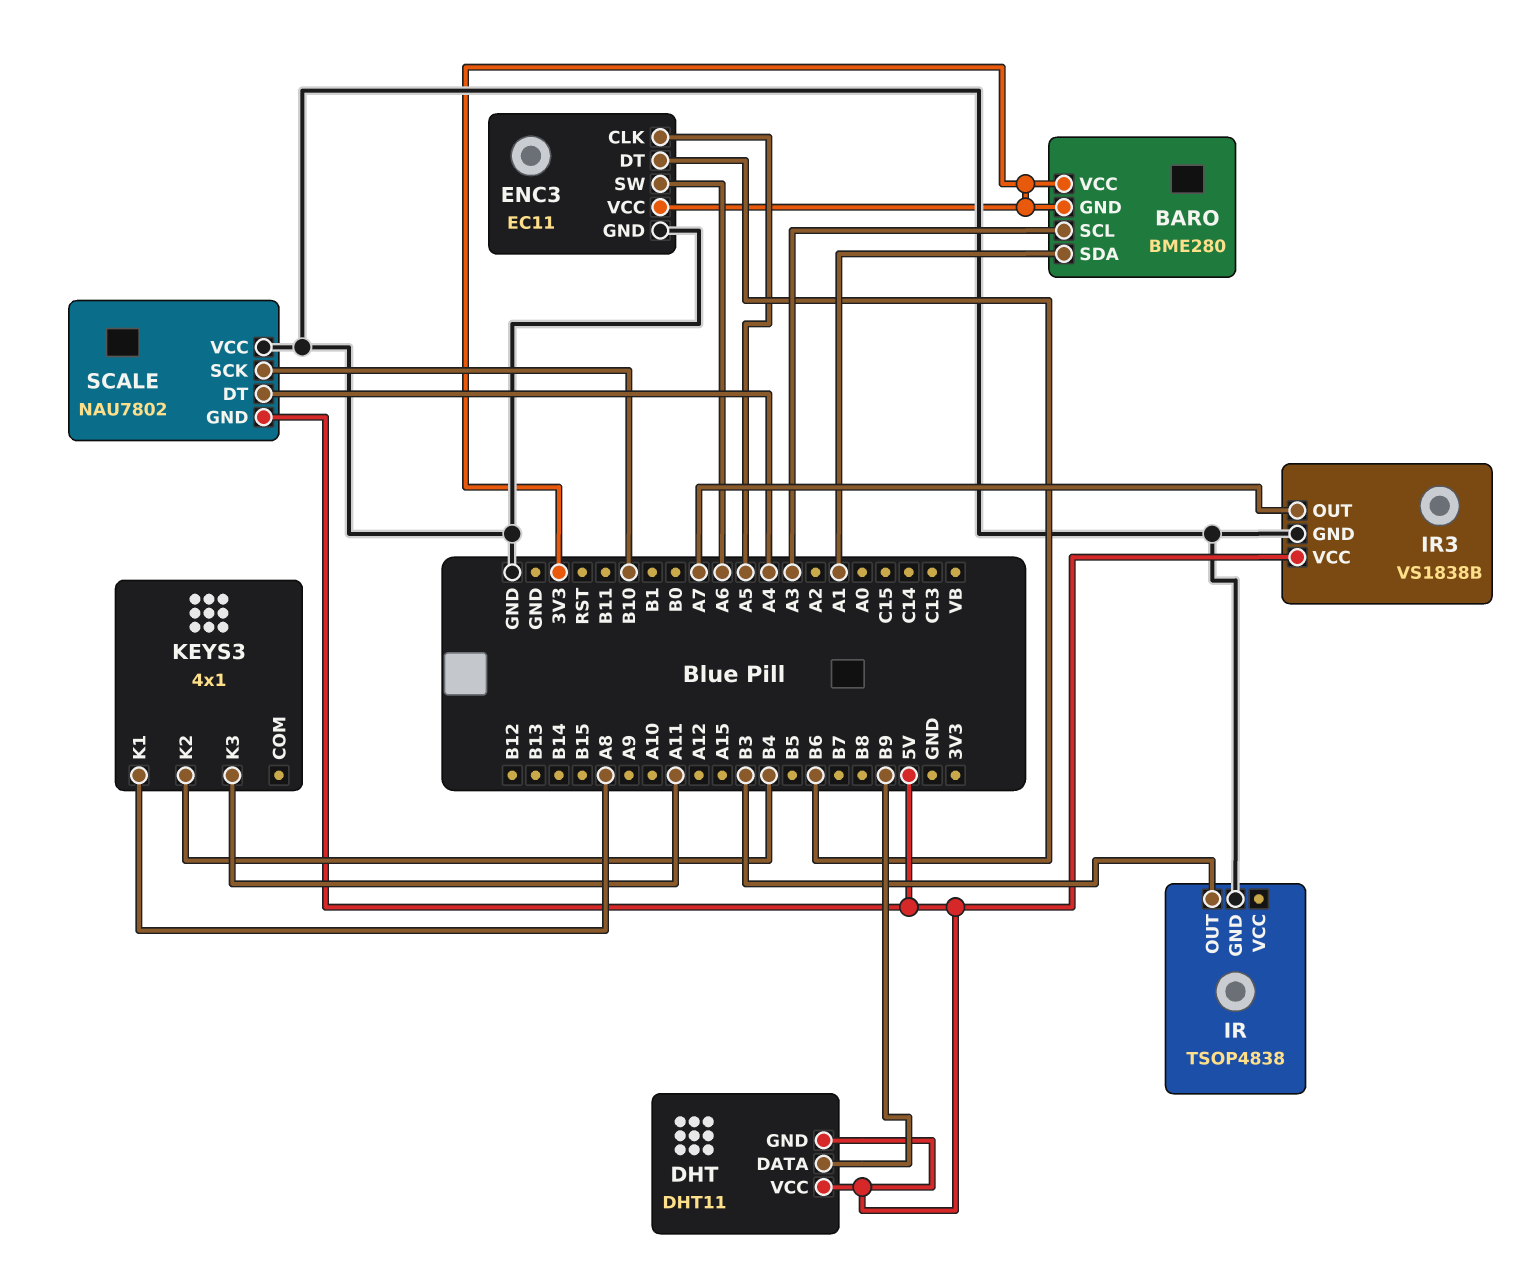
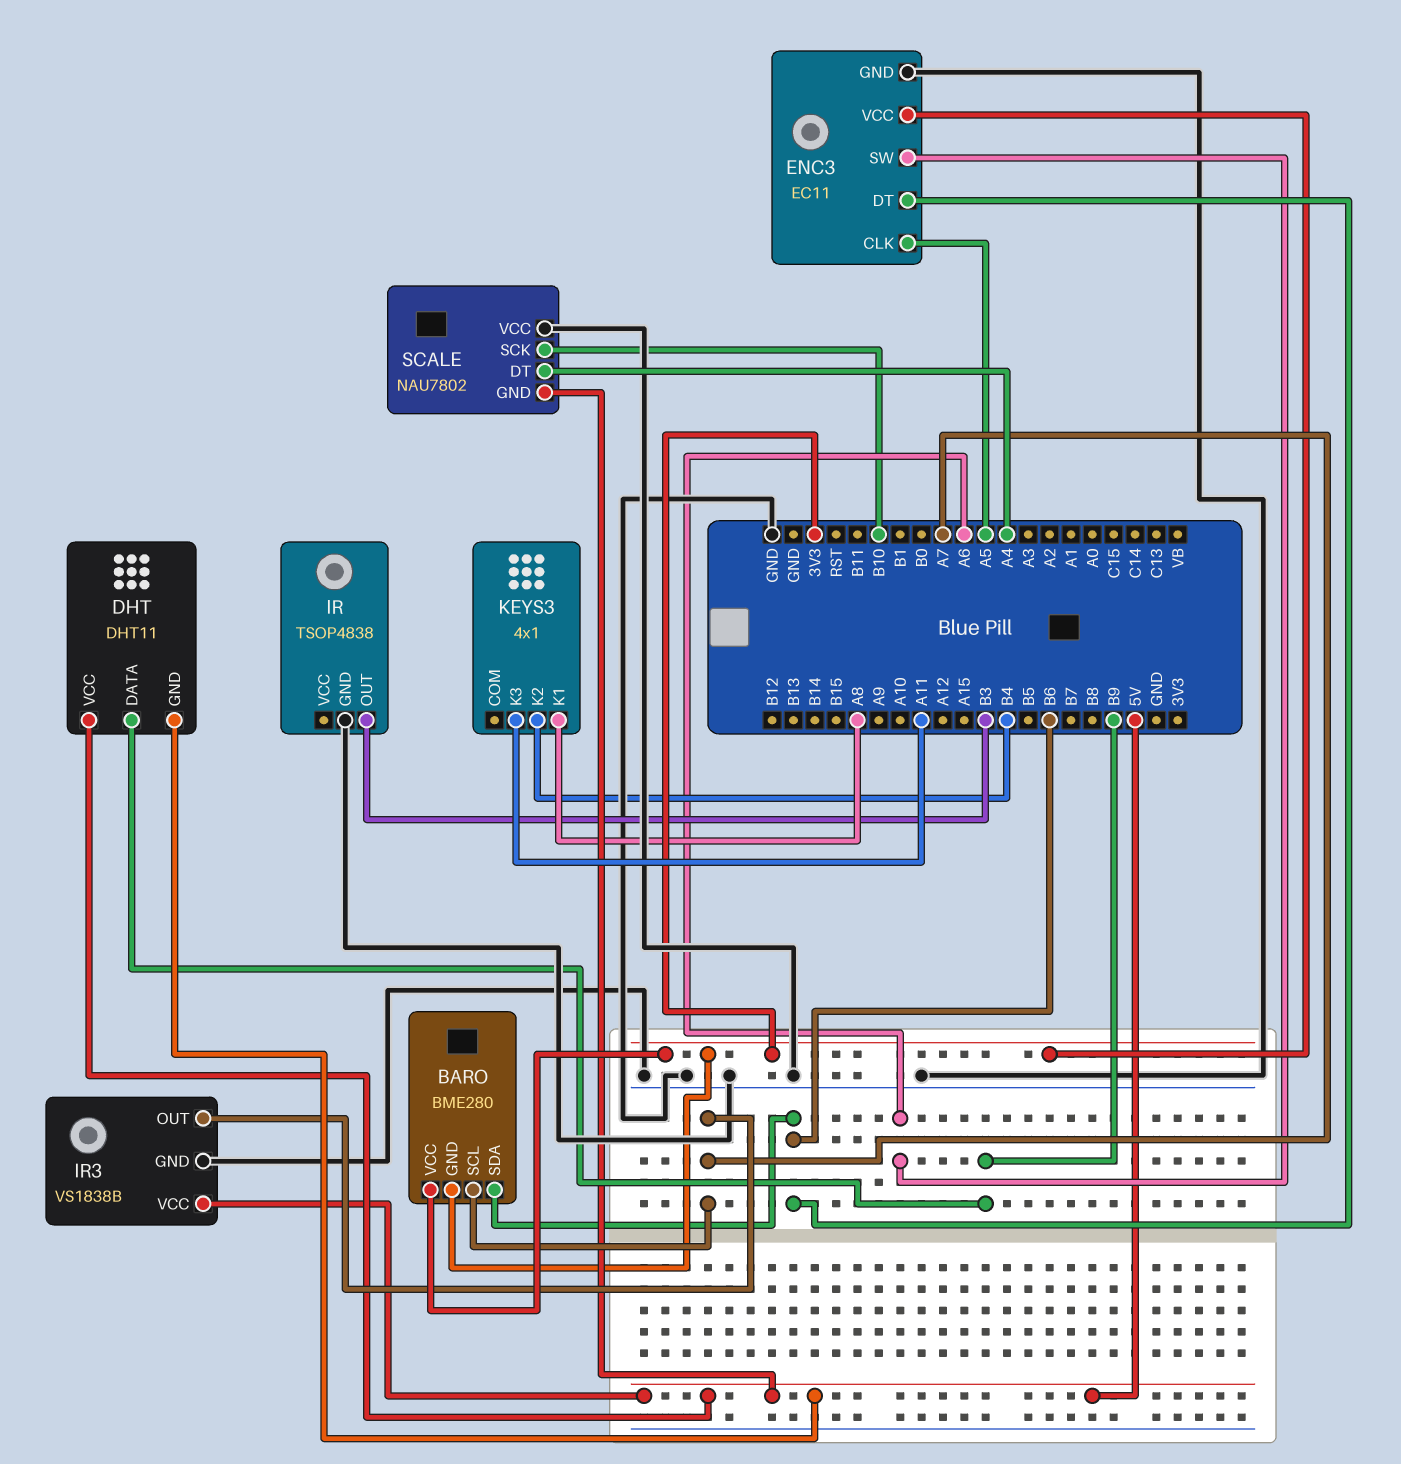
BARO pin SCL: A3 -> A7
BARO pin SDA: A1 -> B6

